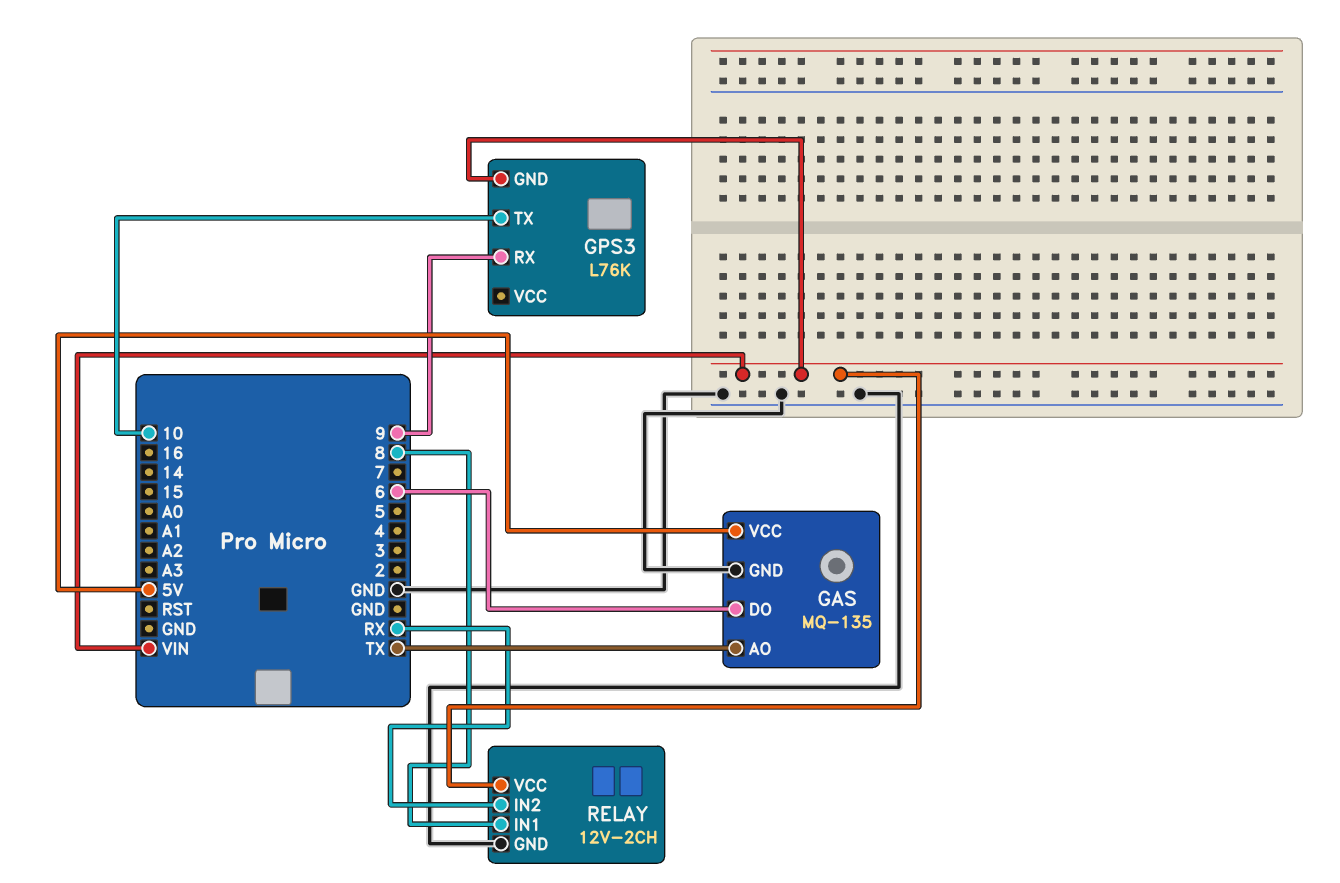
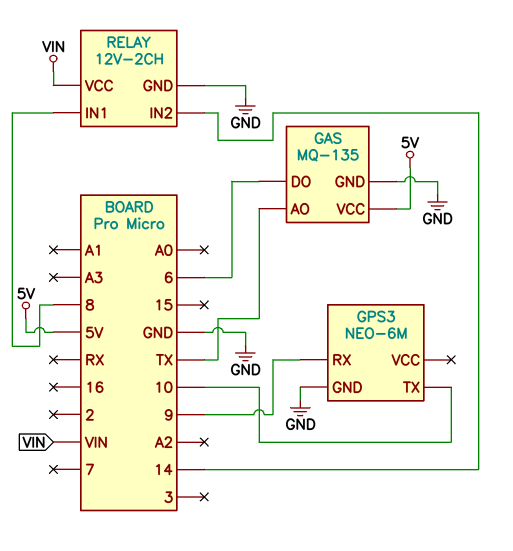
GPS3: L76K -> NEO-6M
GPS3 pin GND: VIN -> GND
RELAY pin IN2: RX -> 14

